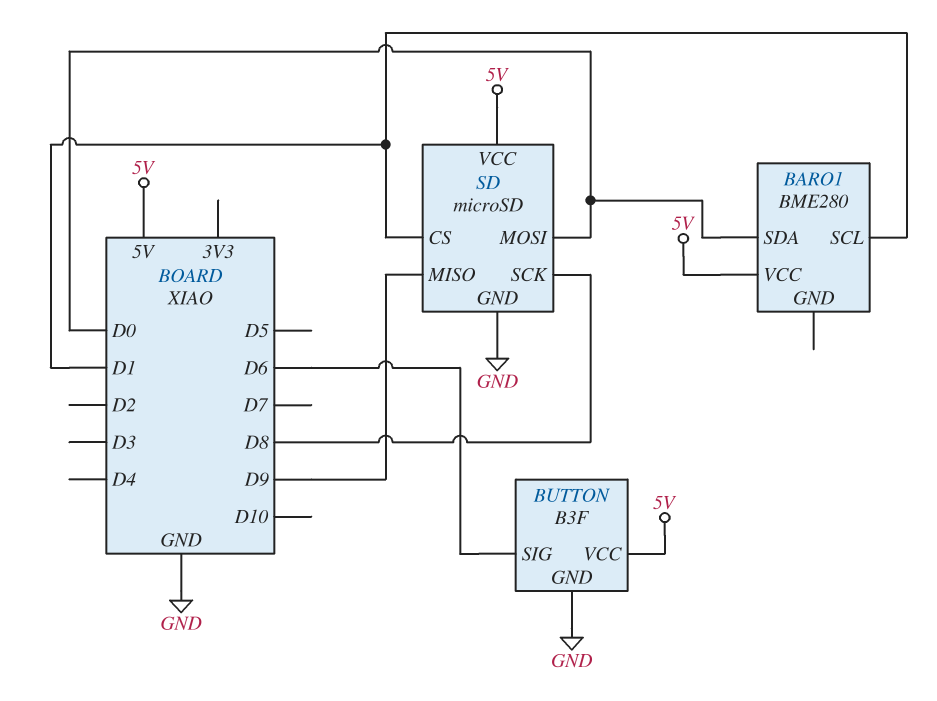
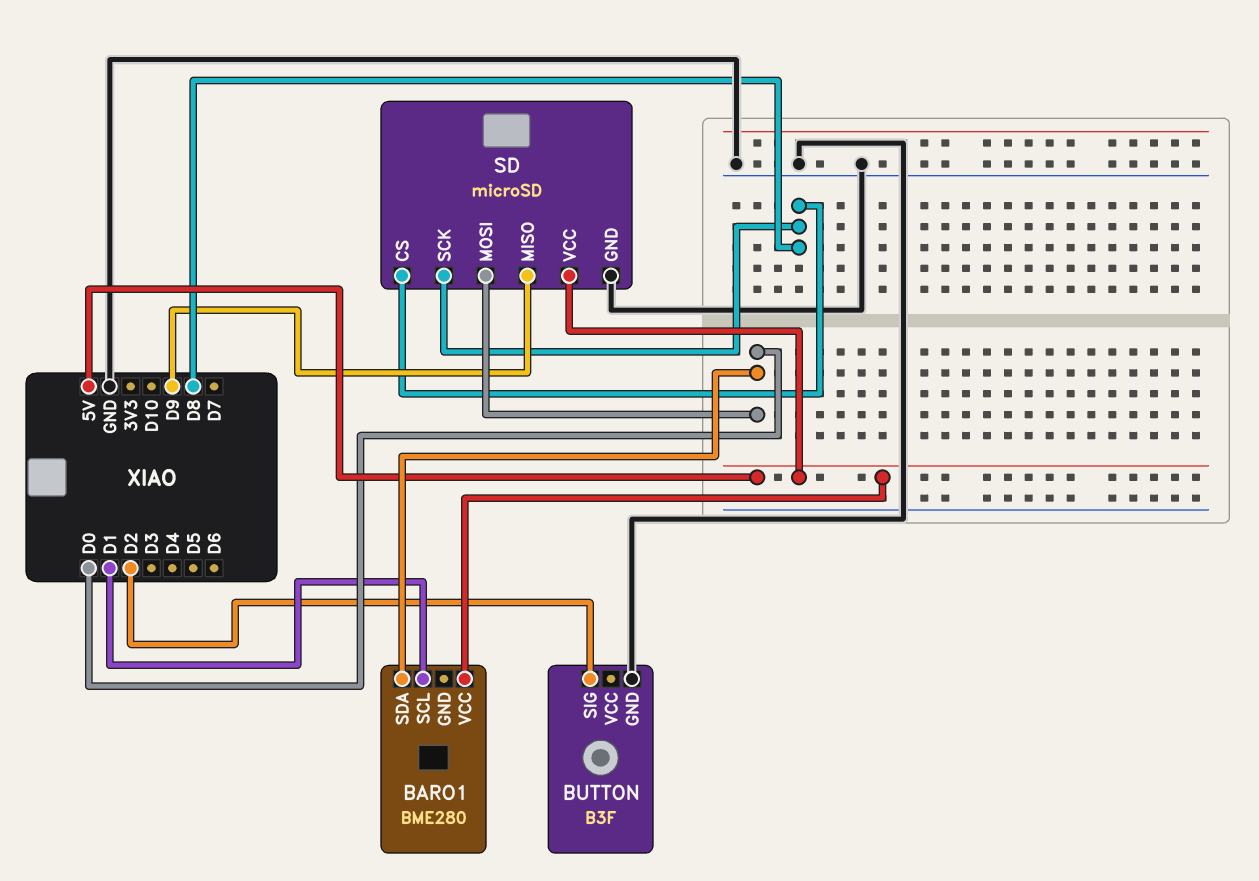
BUTTON pin SIG: D6 -> D2
BUTTON pin VCC: 5V -> none
SD pin CS: D1 -> D8

